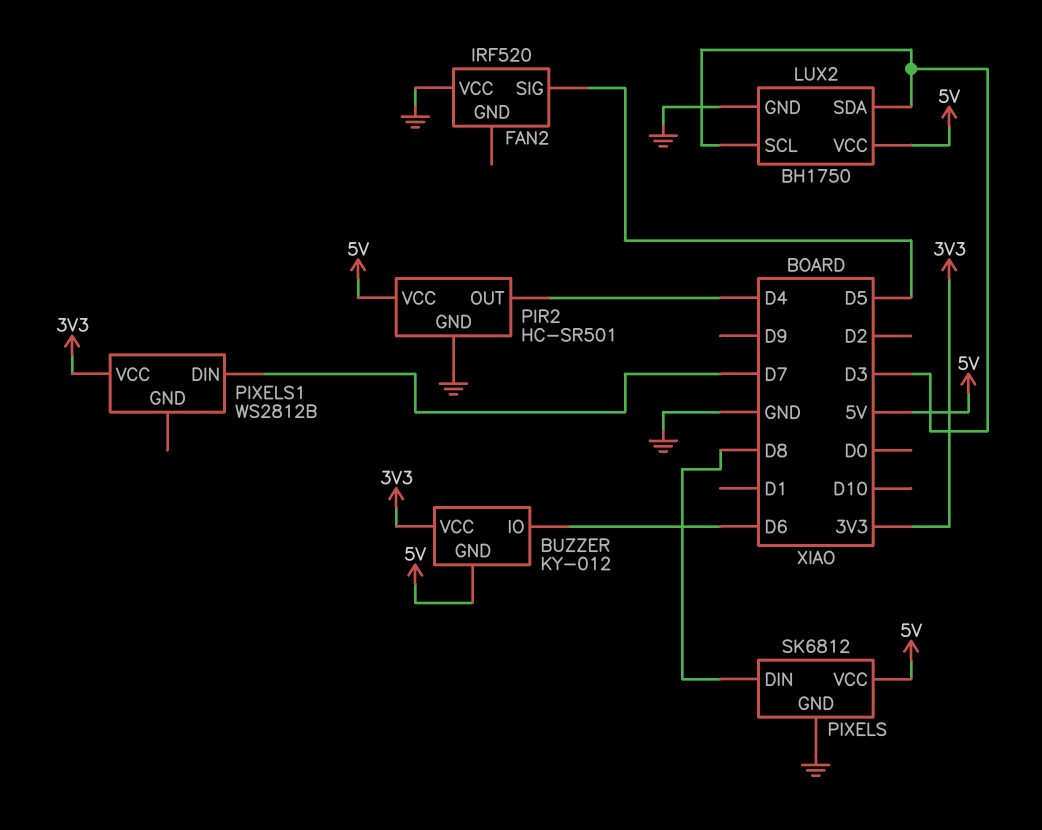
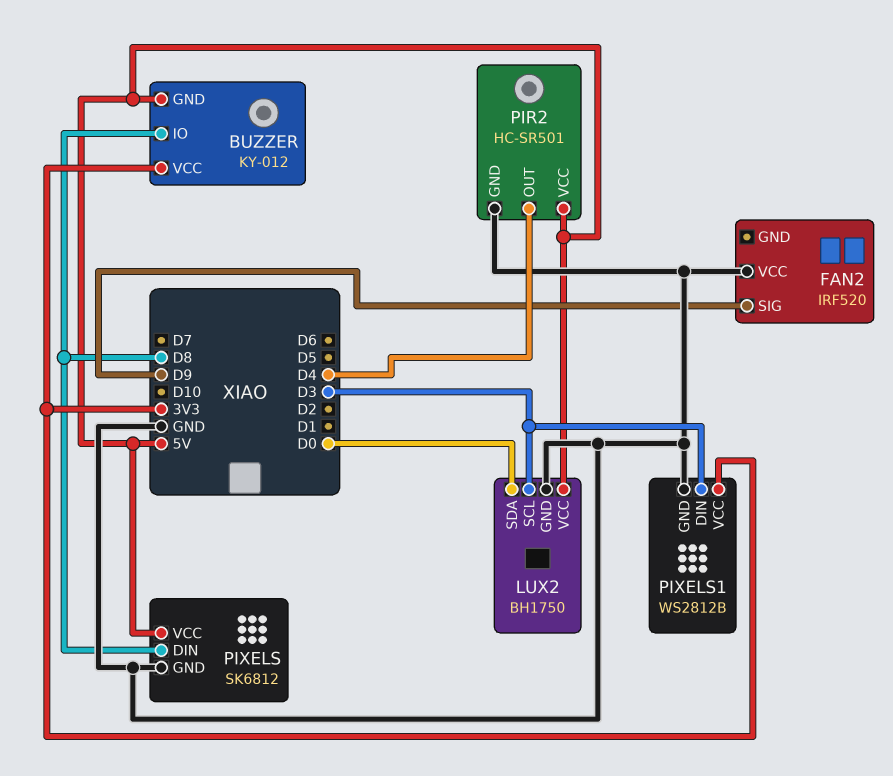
BUZZER pin IO: D6 -> D8
FAN2 pin SIG: D5 -> D9
LUX2 pin SDA: D3 -> D0
PIXELS1 pin DIN: D7 -> D3
PIXELS1 pin GND: none -> GND

